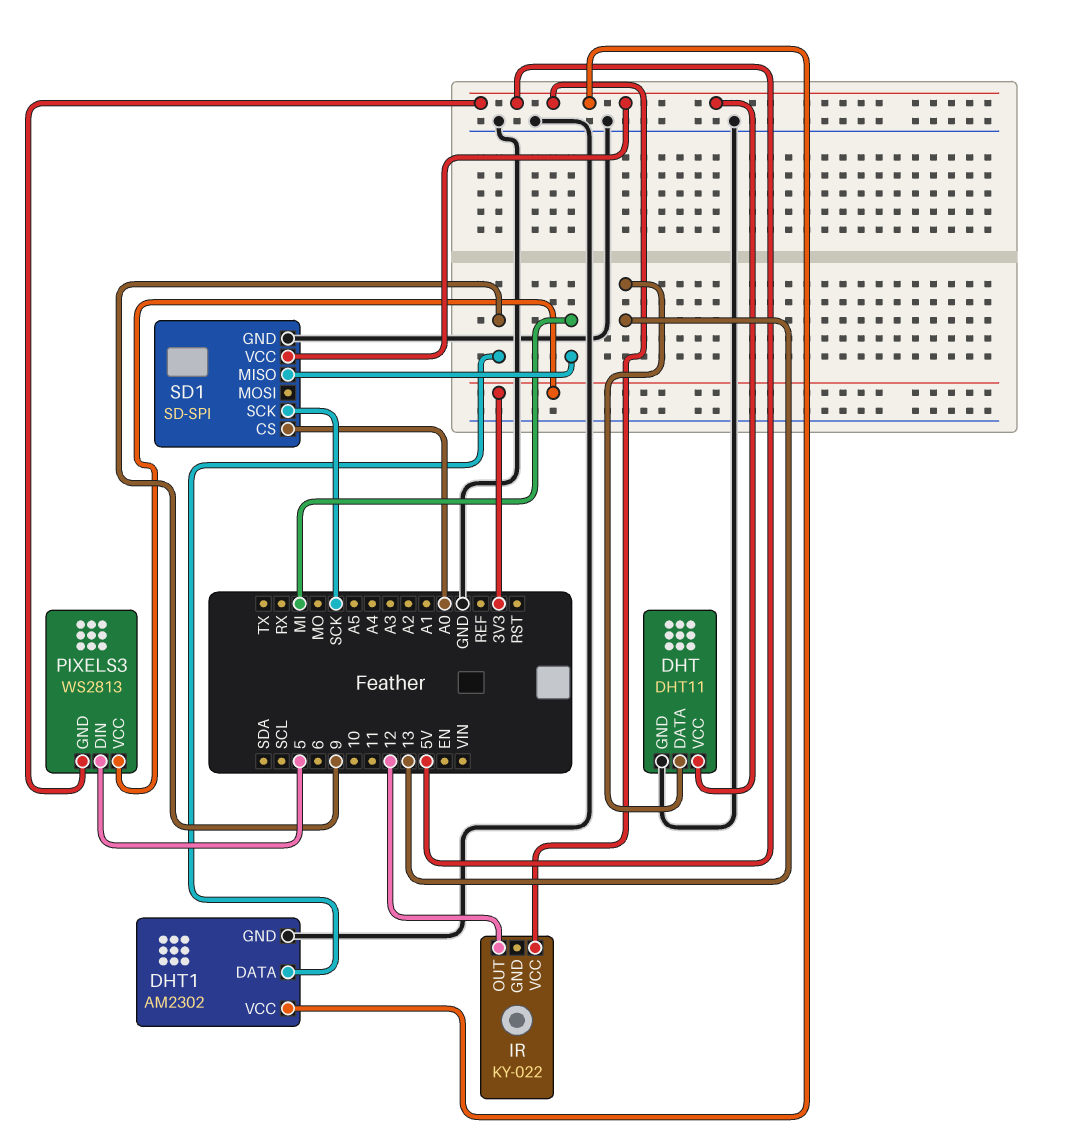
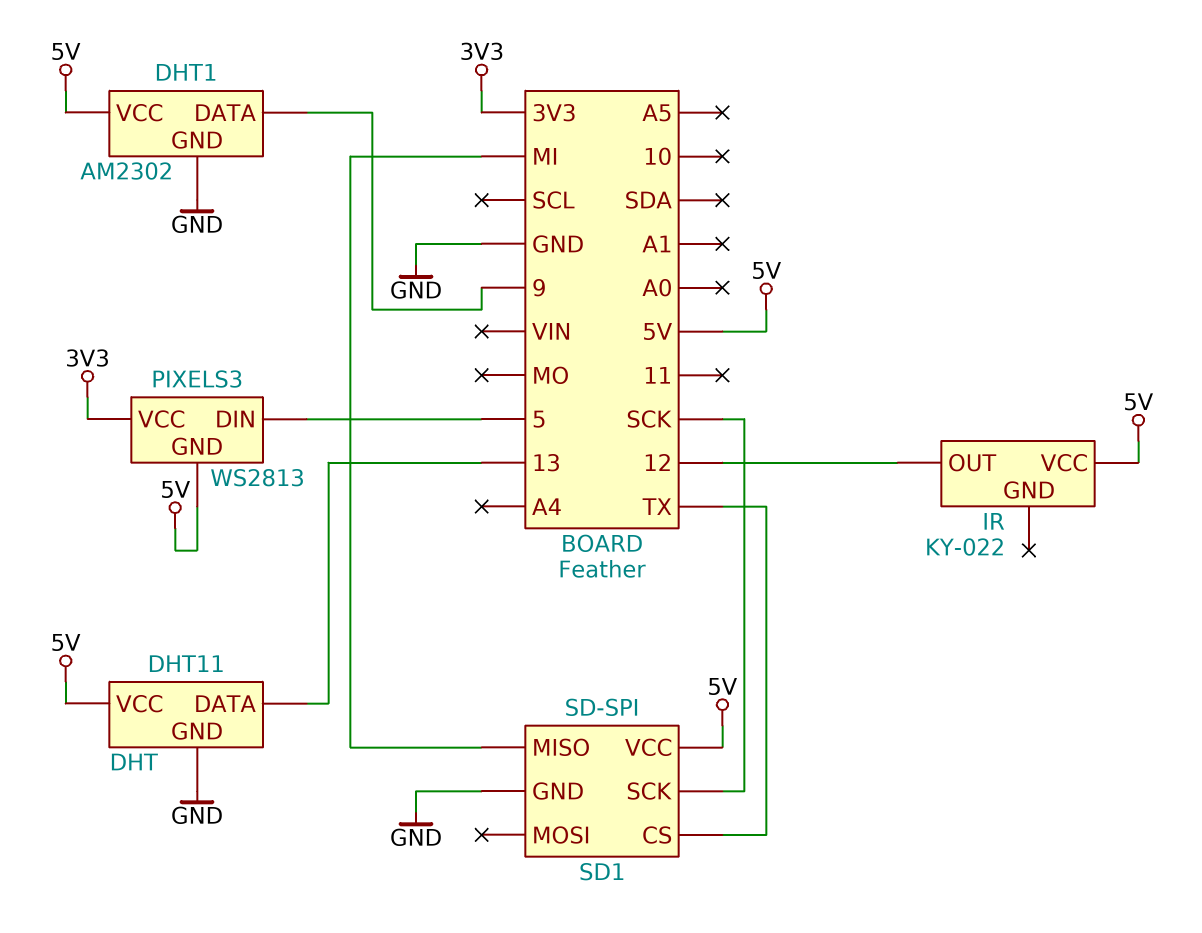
SD1 pin CS: A0 -> TX

